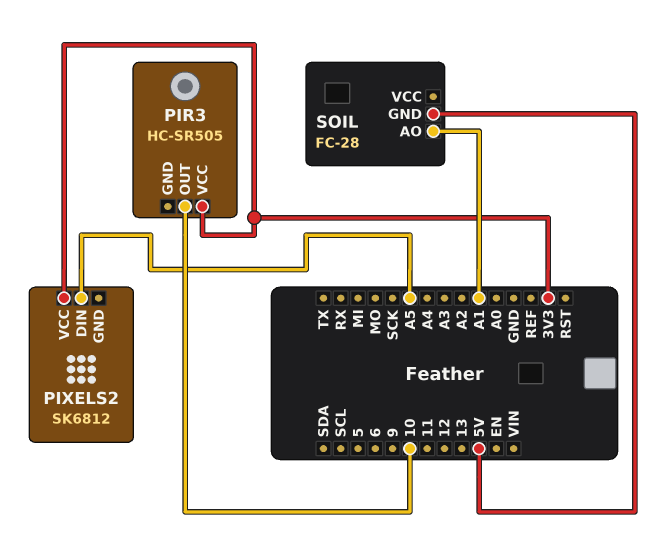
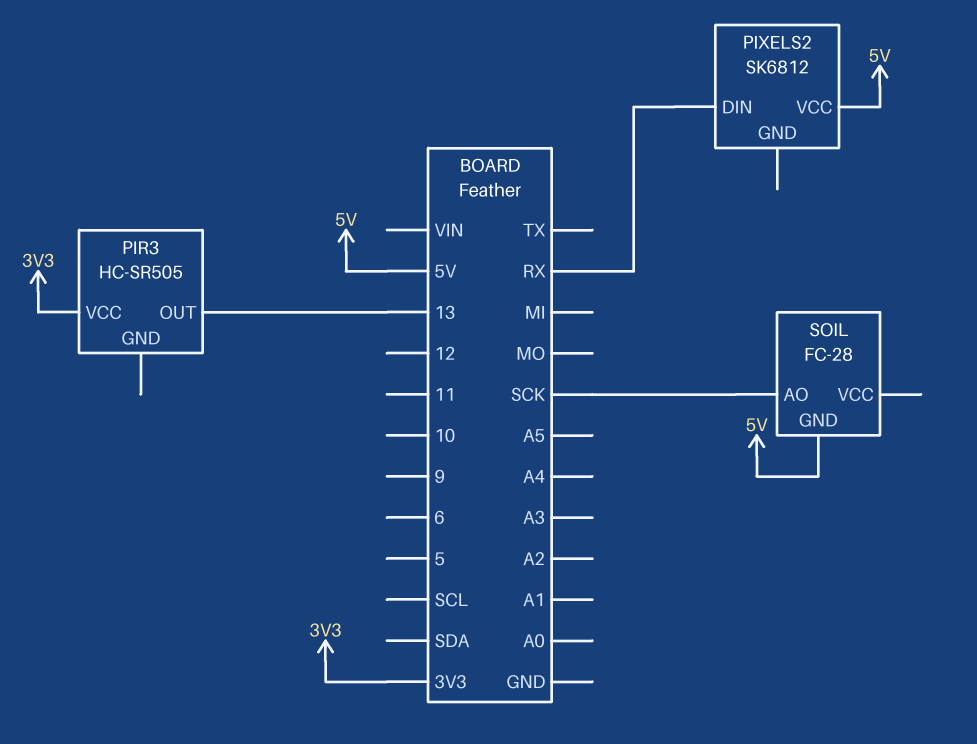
PIR3 pin OUT: 10 -> 13
PIXELS2 pin DIN: A5 -> RX
PIXELS2 pin VCC: 3V3 -> 5V
SOIL pin AO: A1 -> SCK

